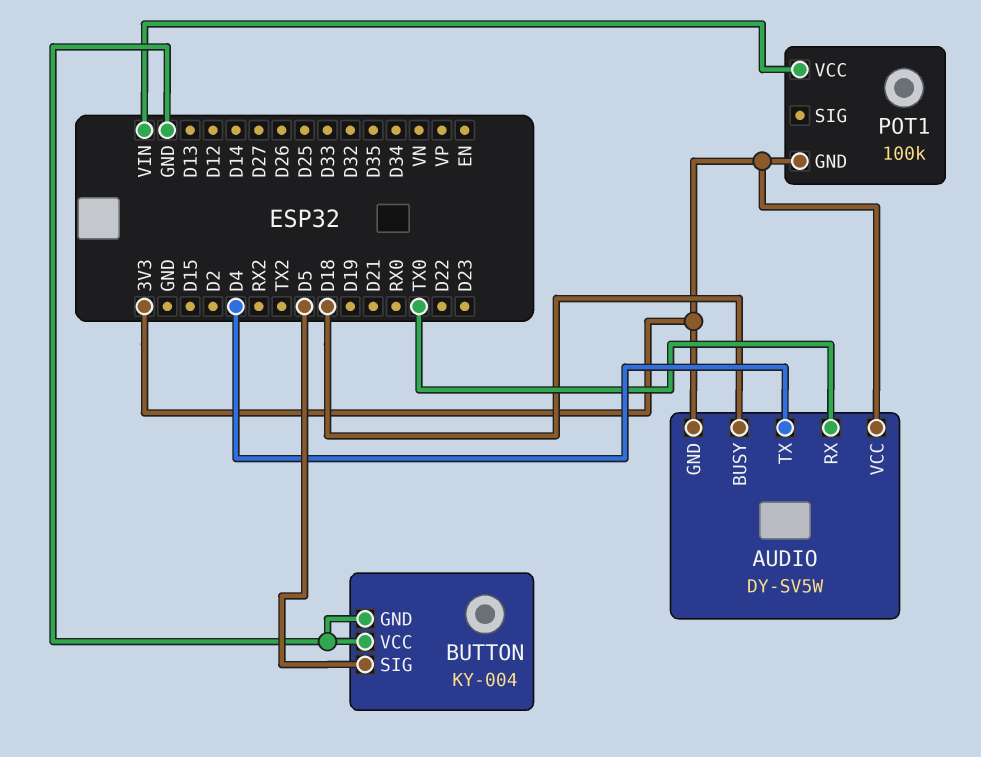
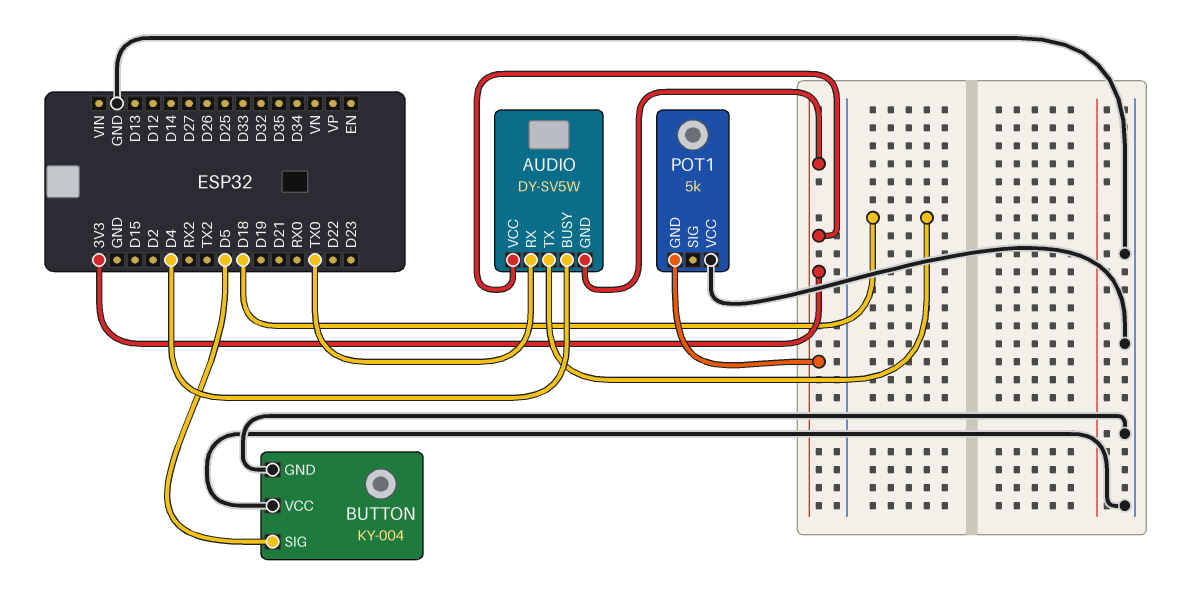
AUDIO pin BUSY: D18 -> D4
AUDIO pin TX: D4 -> D18
POT1: 100k -> 5k
POT1 pin VCC: VIN -> GND

